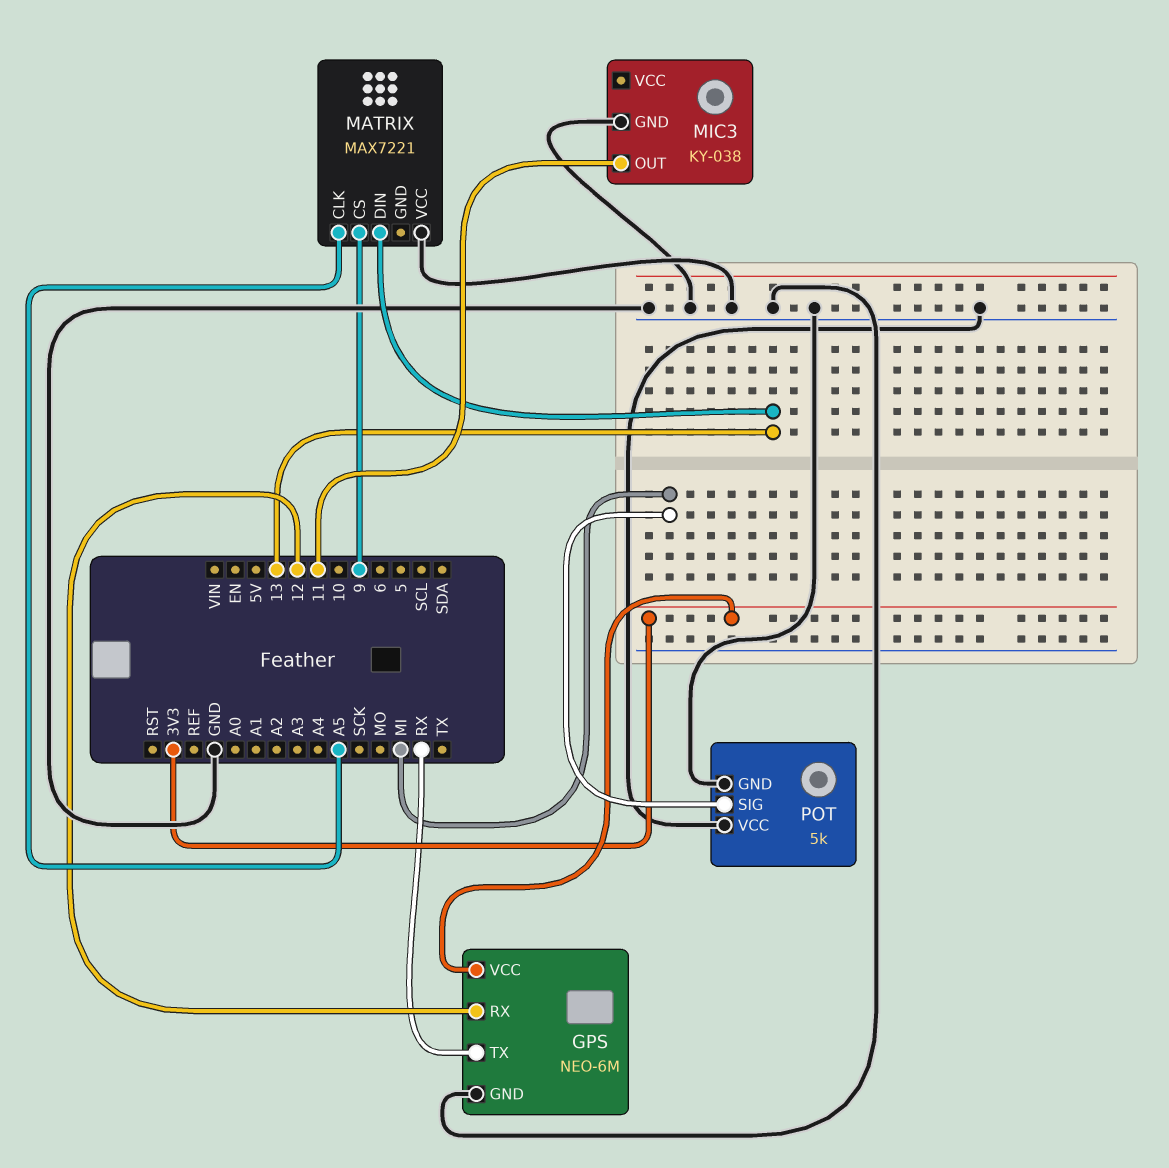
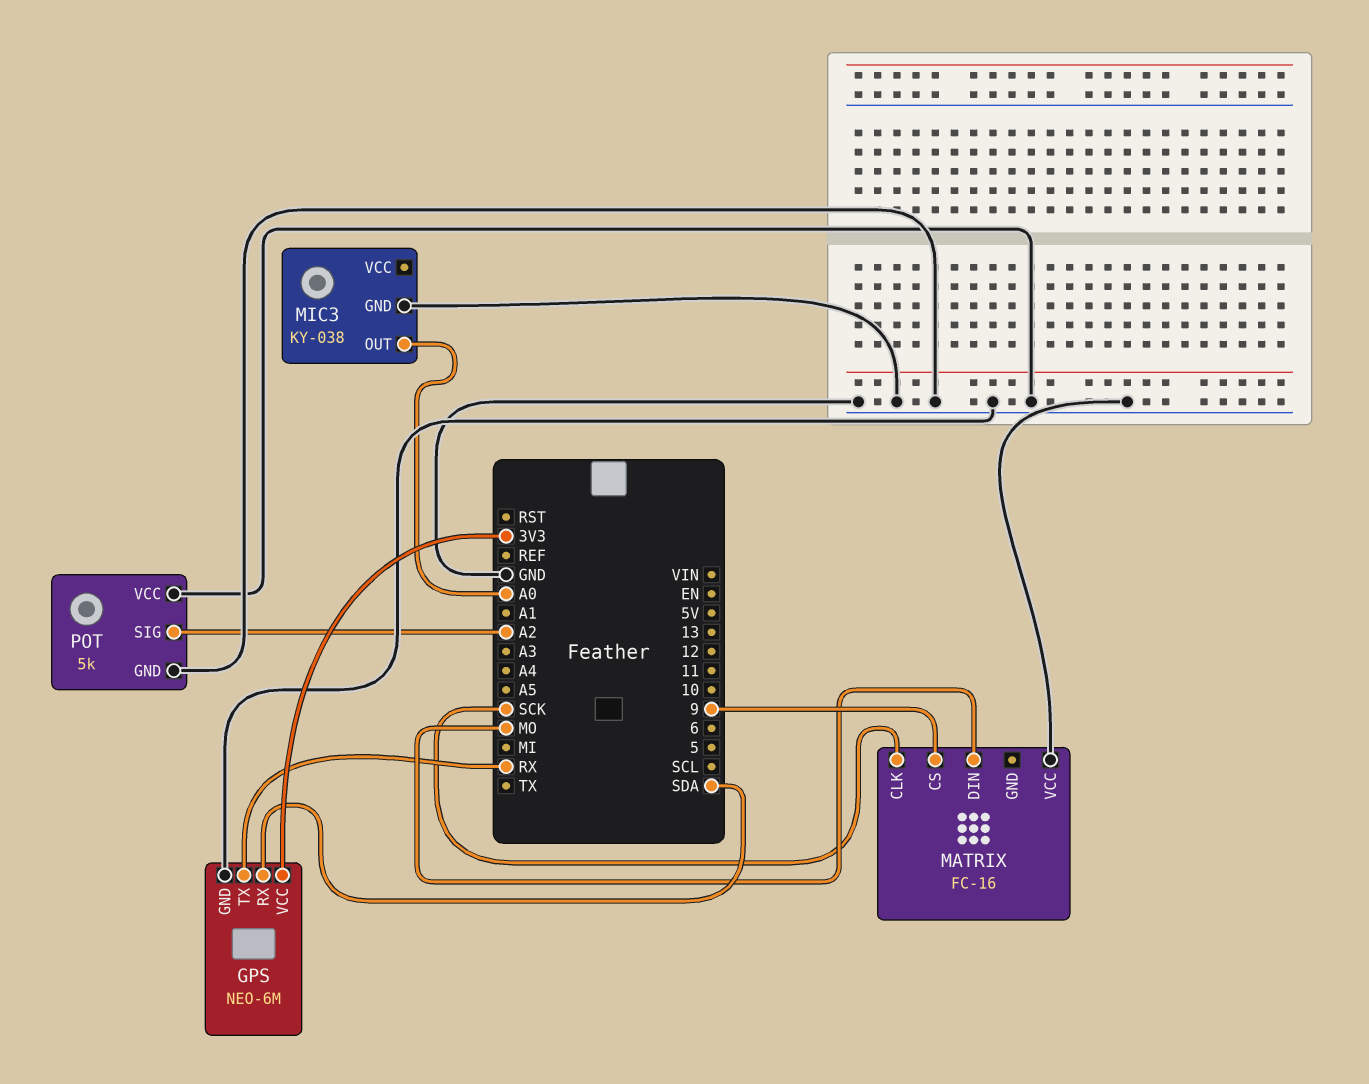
GPS pin RX: 12 -> SDA
MATRIX: MAX7221 -> FC-16
MATRIX pin CLK: A5 -> SCK
MATRIX pin DIN: 13 -> MO
MIC3 pin OUT: 11 -> A0
POT pin SIG: MI -> A2

